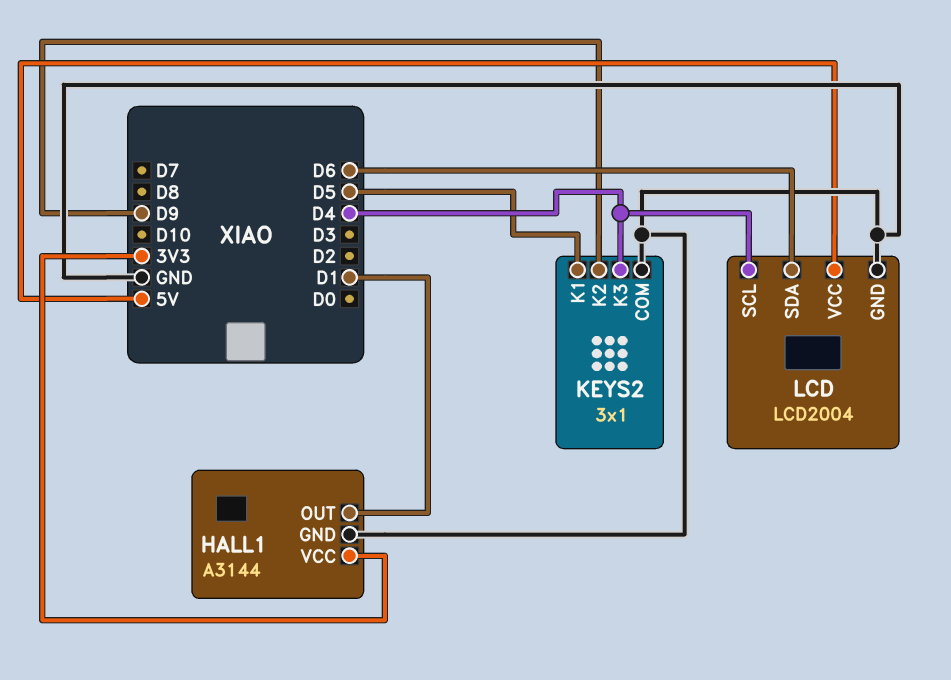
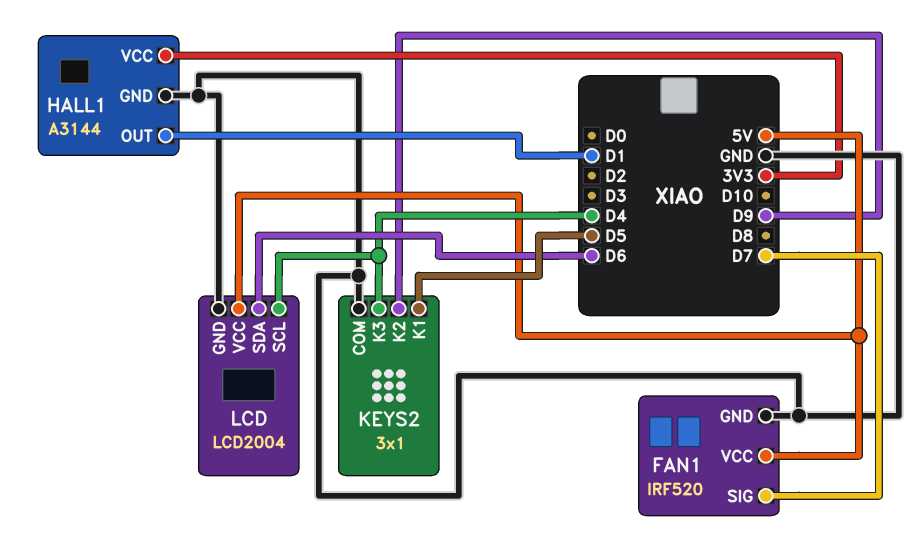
FAN1: none -> IRF520
FAN1 pin GND: none -> GND
FAN1 pin SIG: none -> D7
FAN1 pin VCC: none -> 5V

